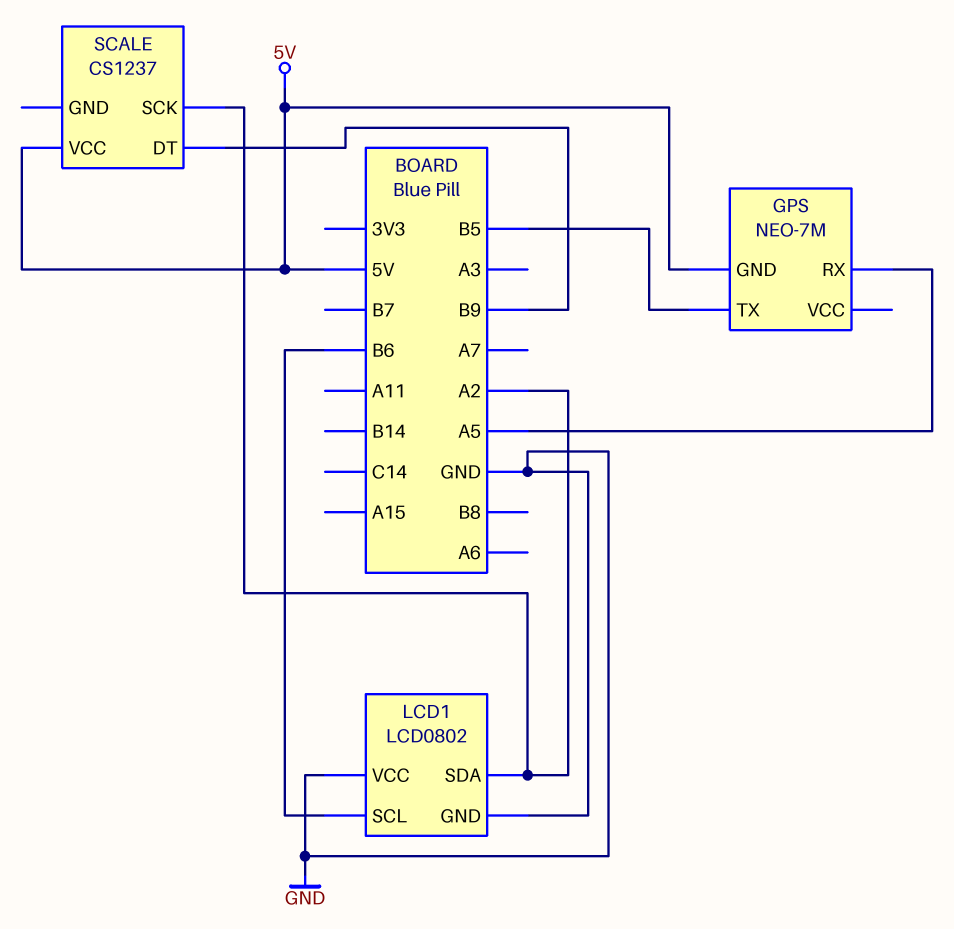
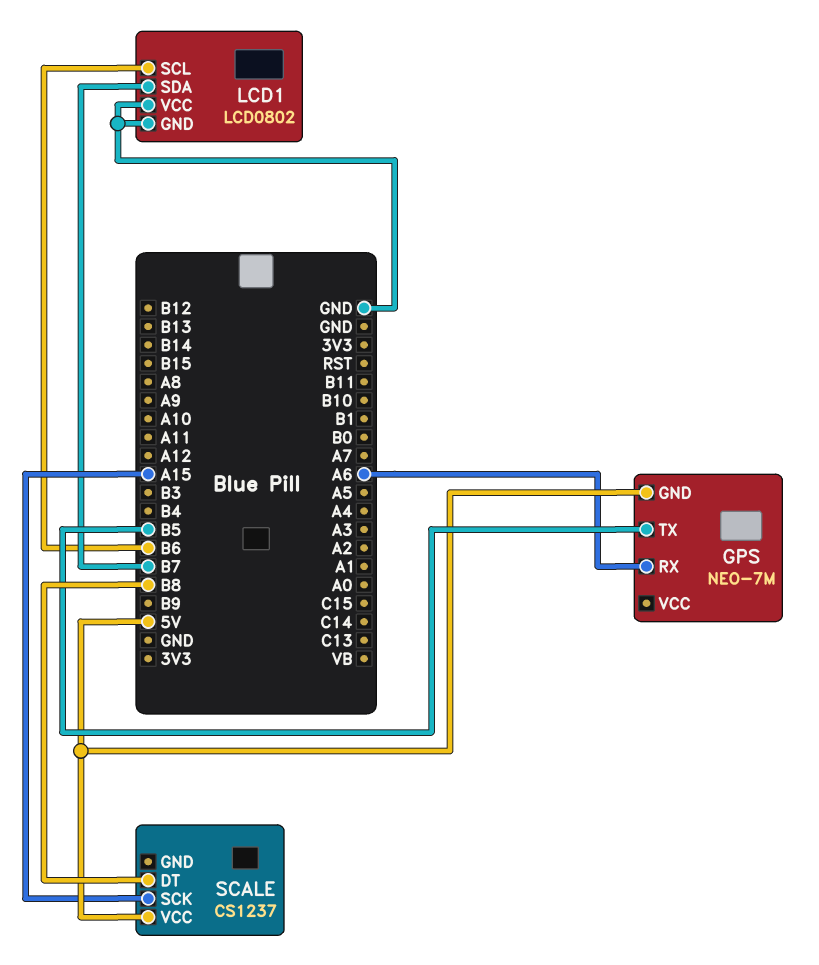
GPS pin RX: A5 -> A6
LCD1 pin SDA: A2 -> B7
SCALE pin DT: B9 -> B8
SCALE pin SCK: A2 -> A15

